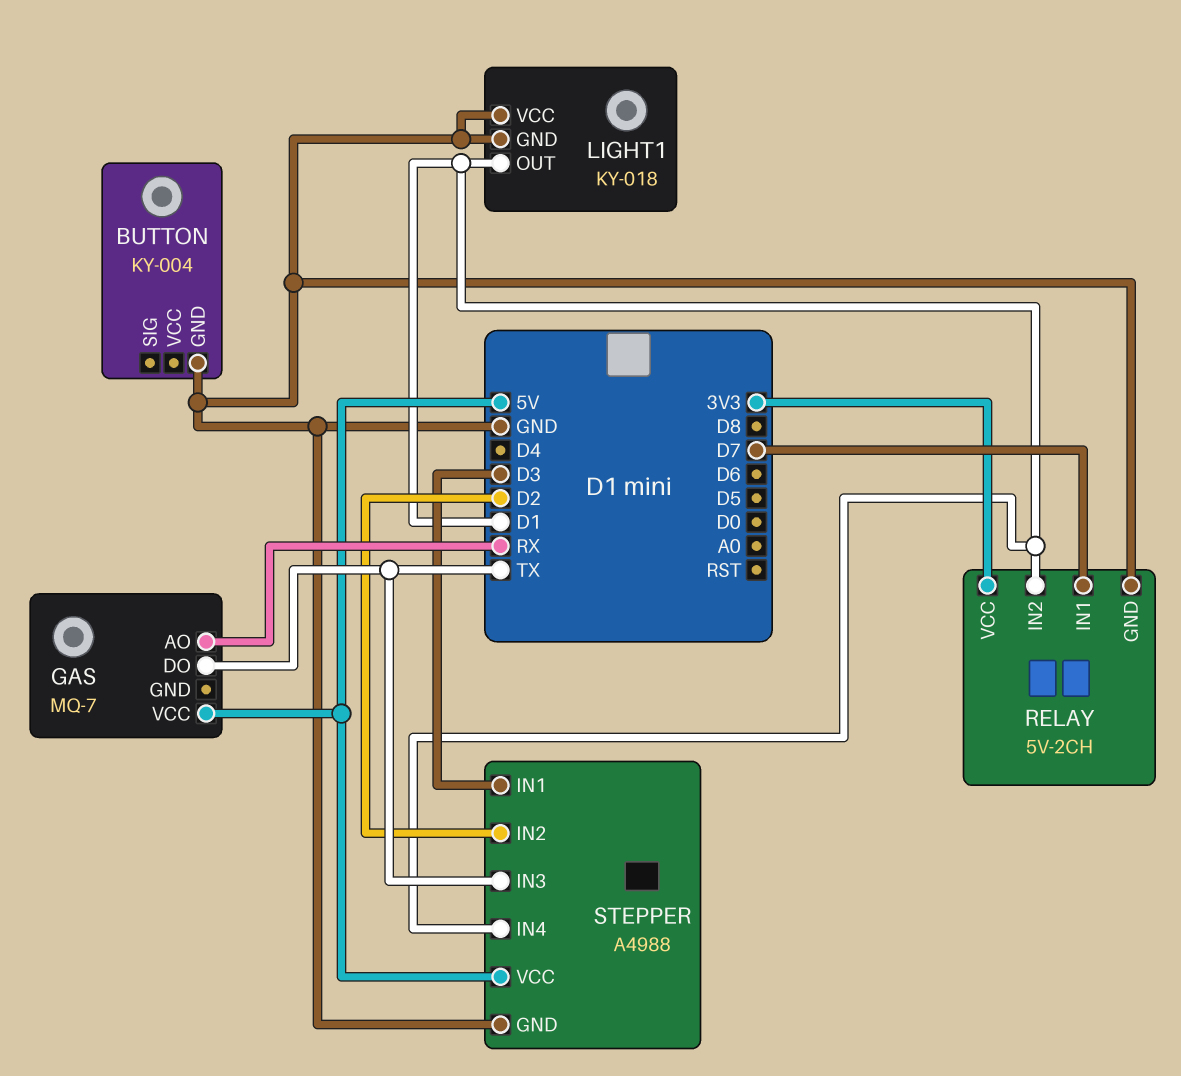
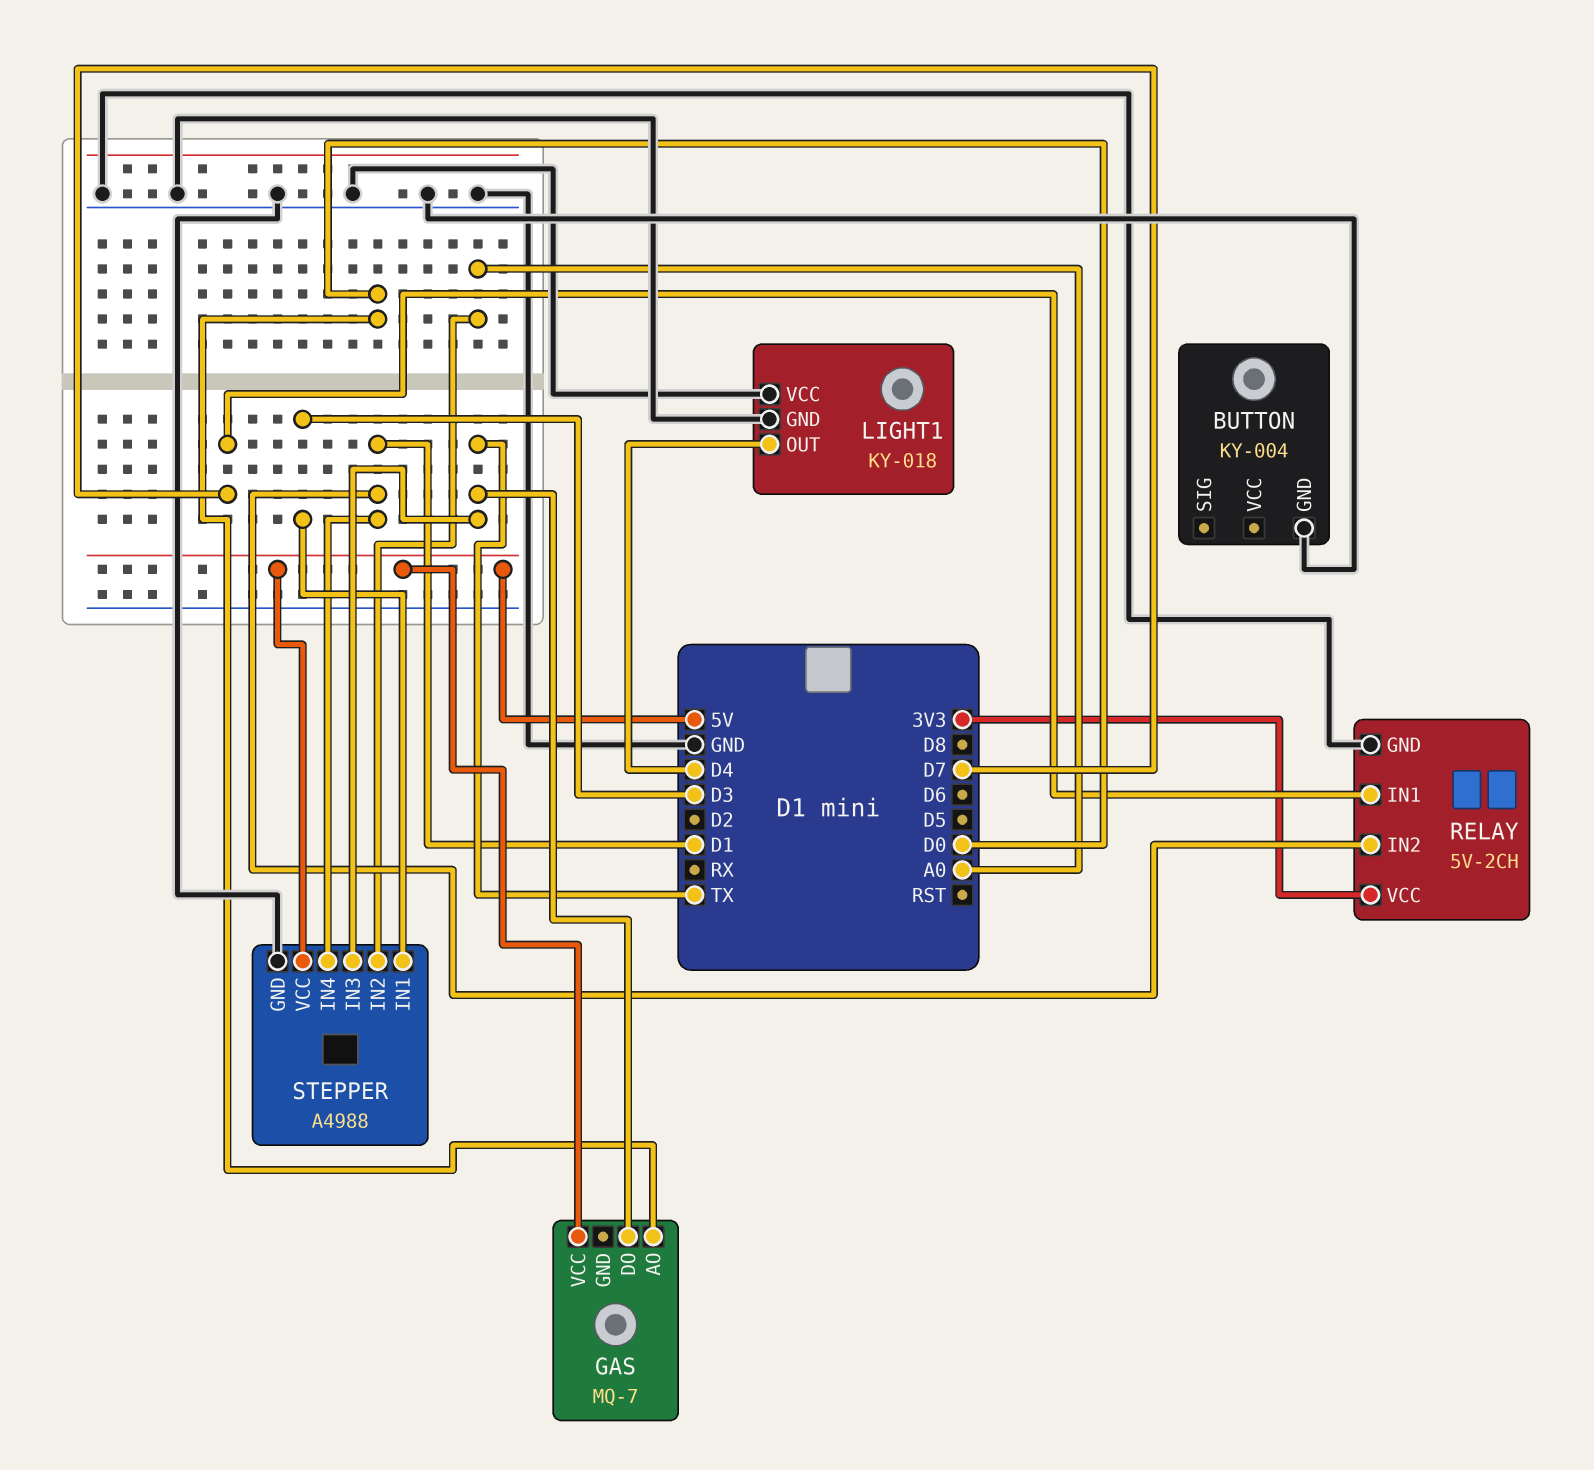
GAS pin AO: RX -> D0
LIGHT1 pin OUT: D1 -> D4
STEPPER pin IN2: D2 -> A0

